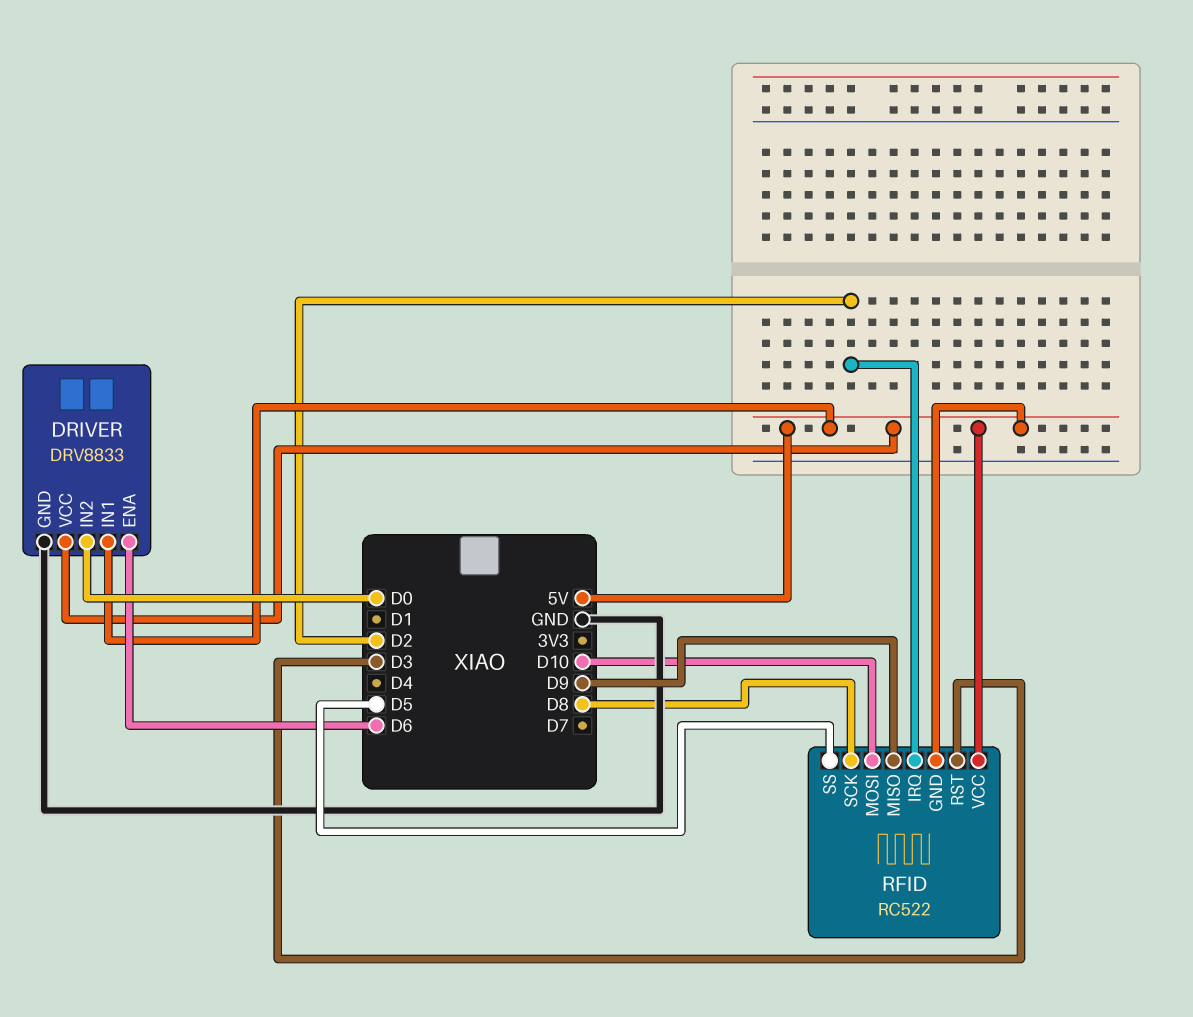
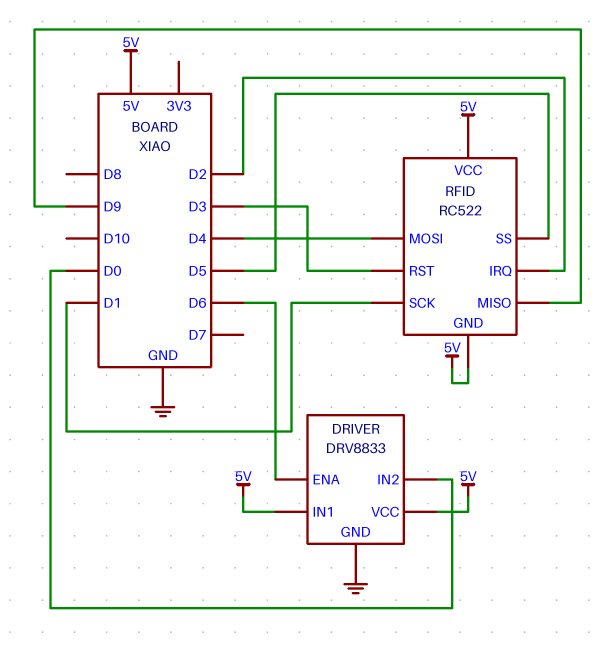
RFID pin MOSI: D10 -> D4
RFID pin SCK: D8 -> D1

